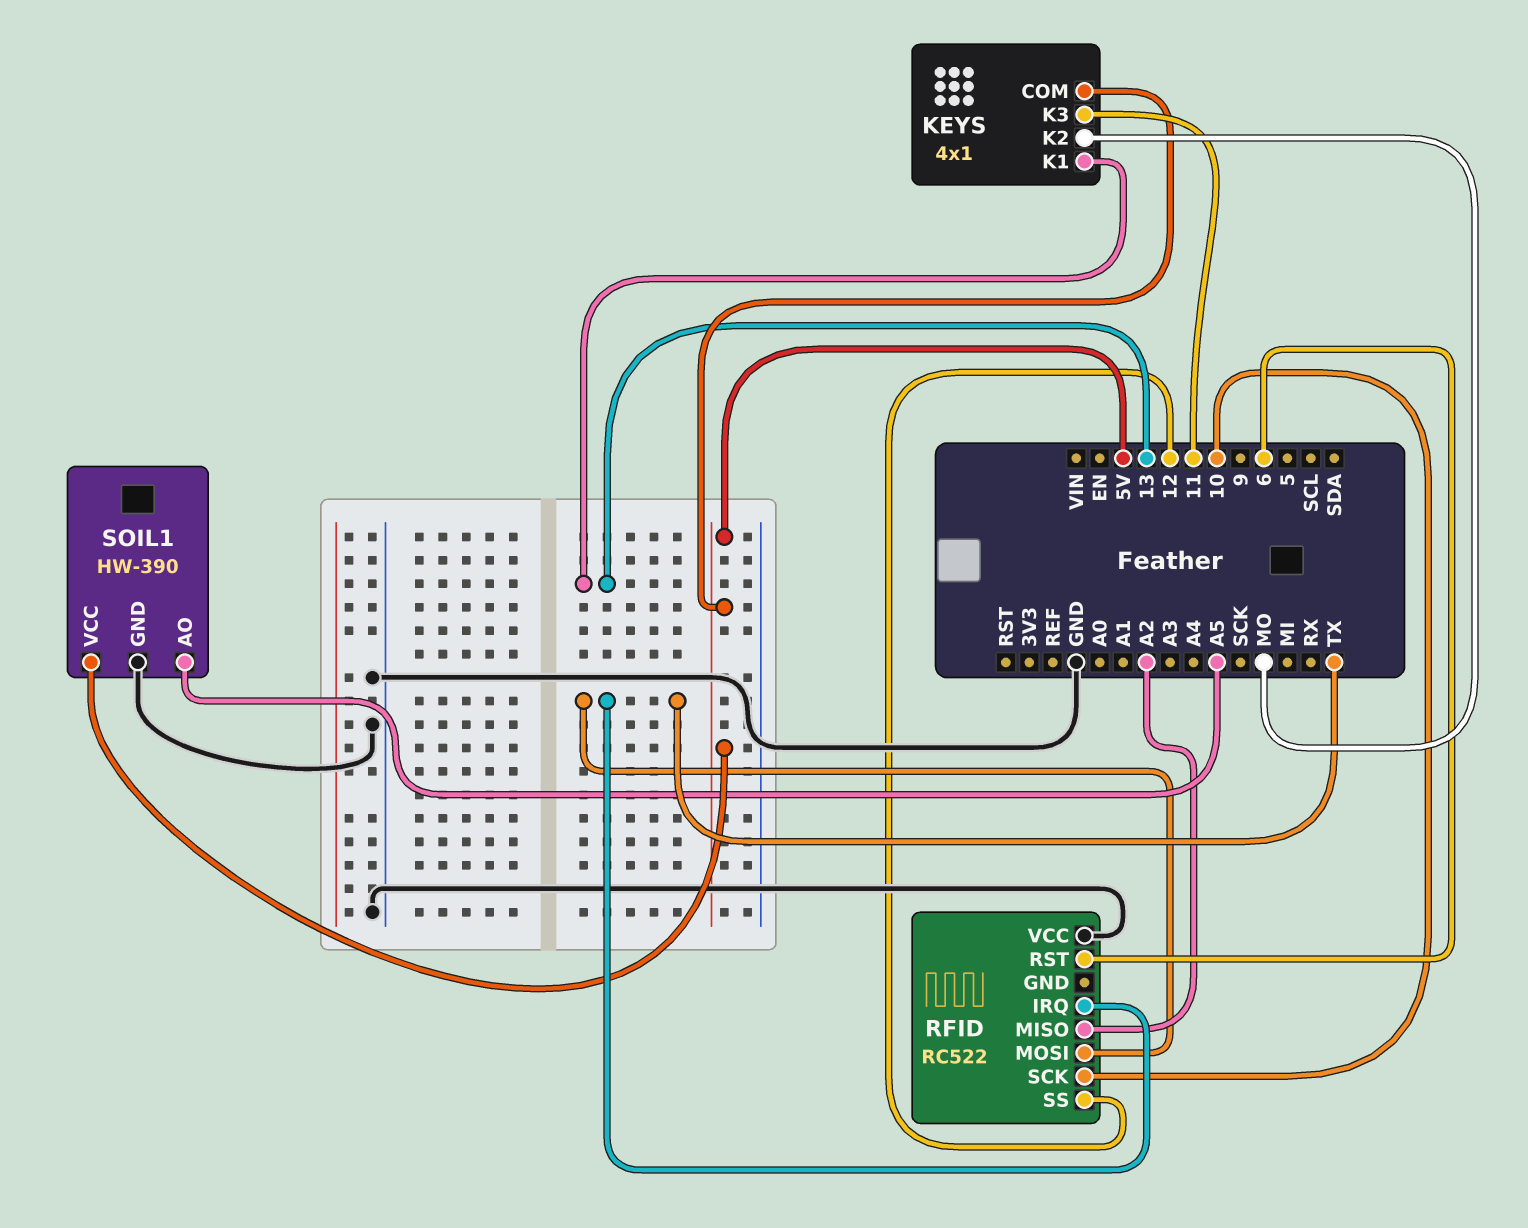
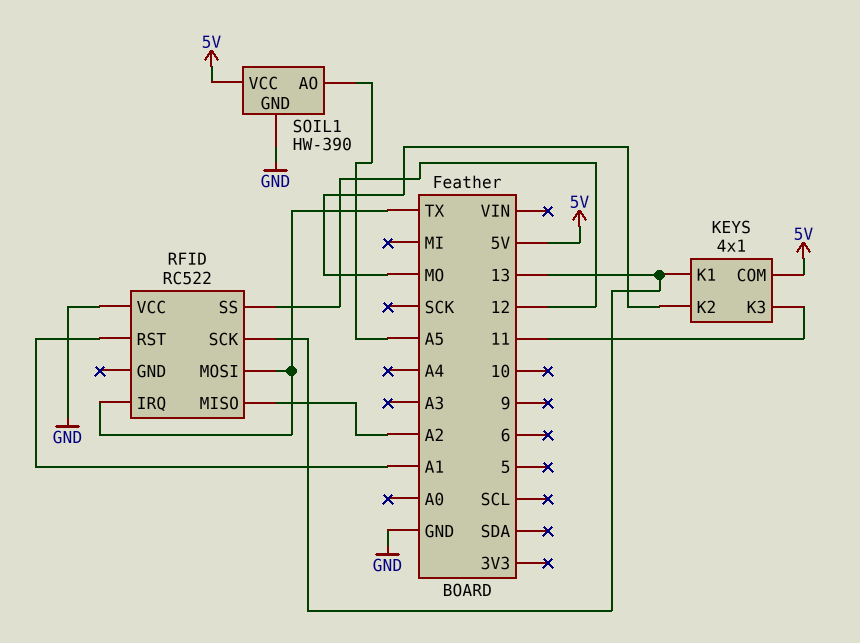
RFID pin RST: 6 -> A1
RFID pin SCK: 10 -> 13

